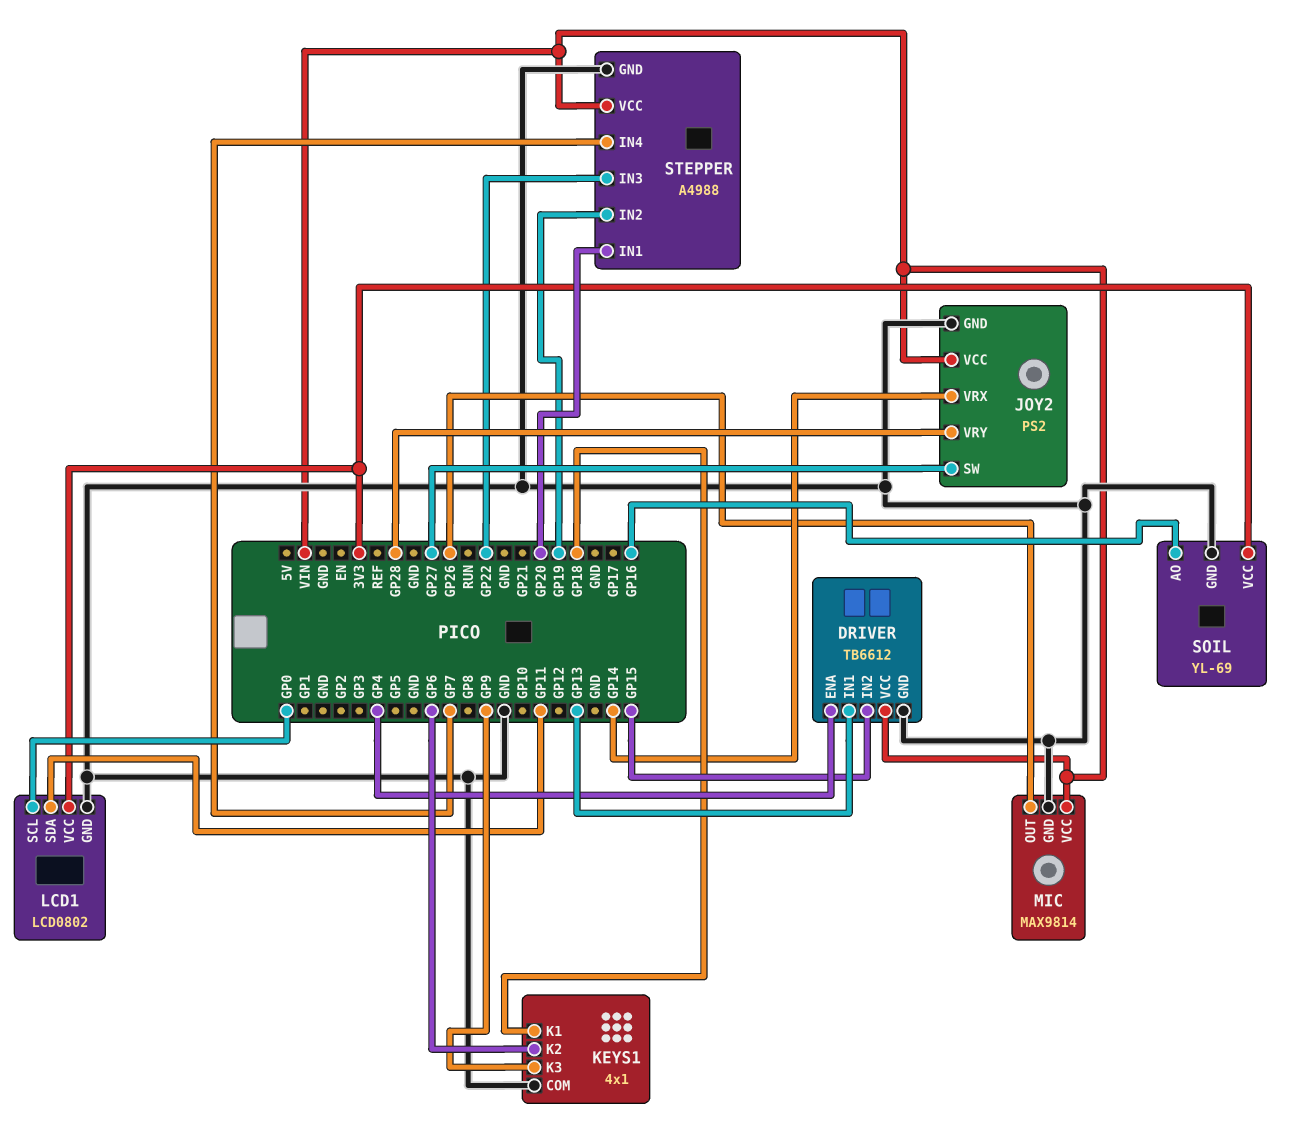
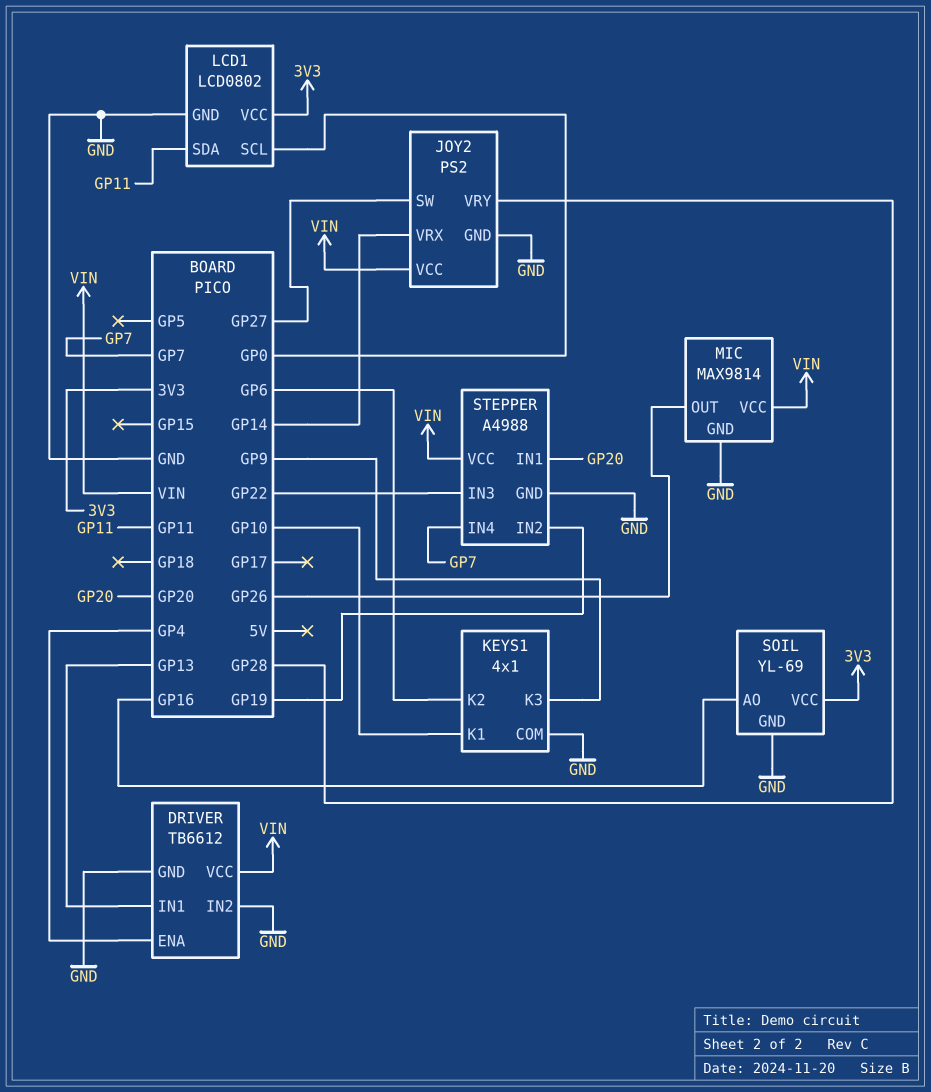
DRIVER pin IN2: GP15 -> GND
KEYS1 pin K1: GP18 -> GP10

